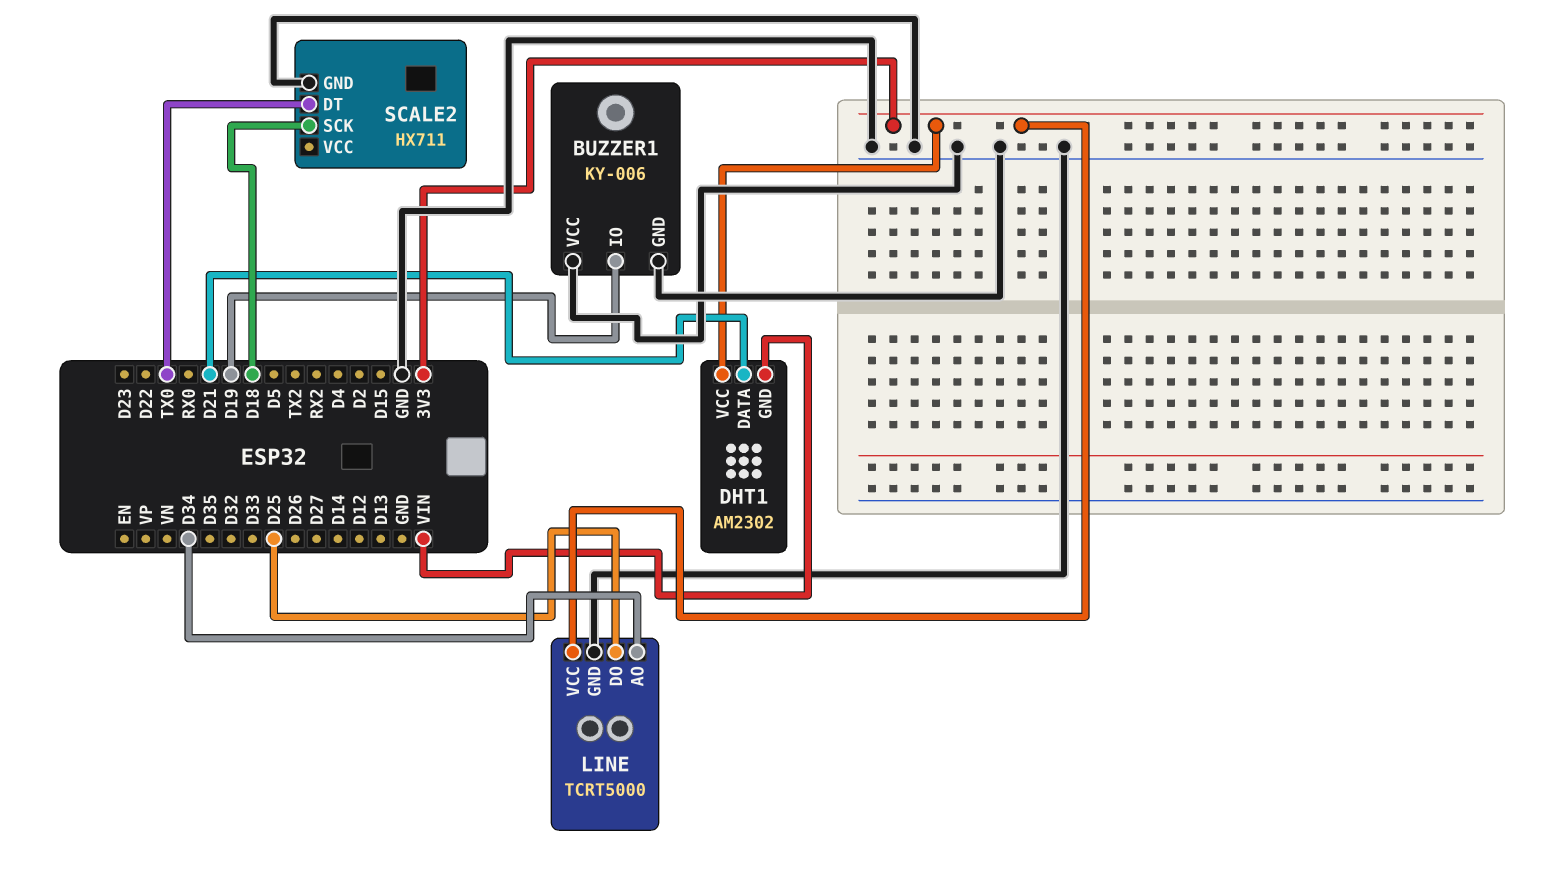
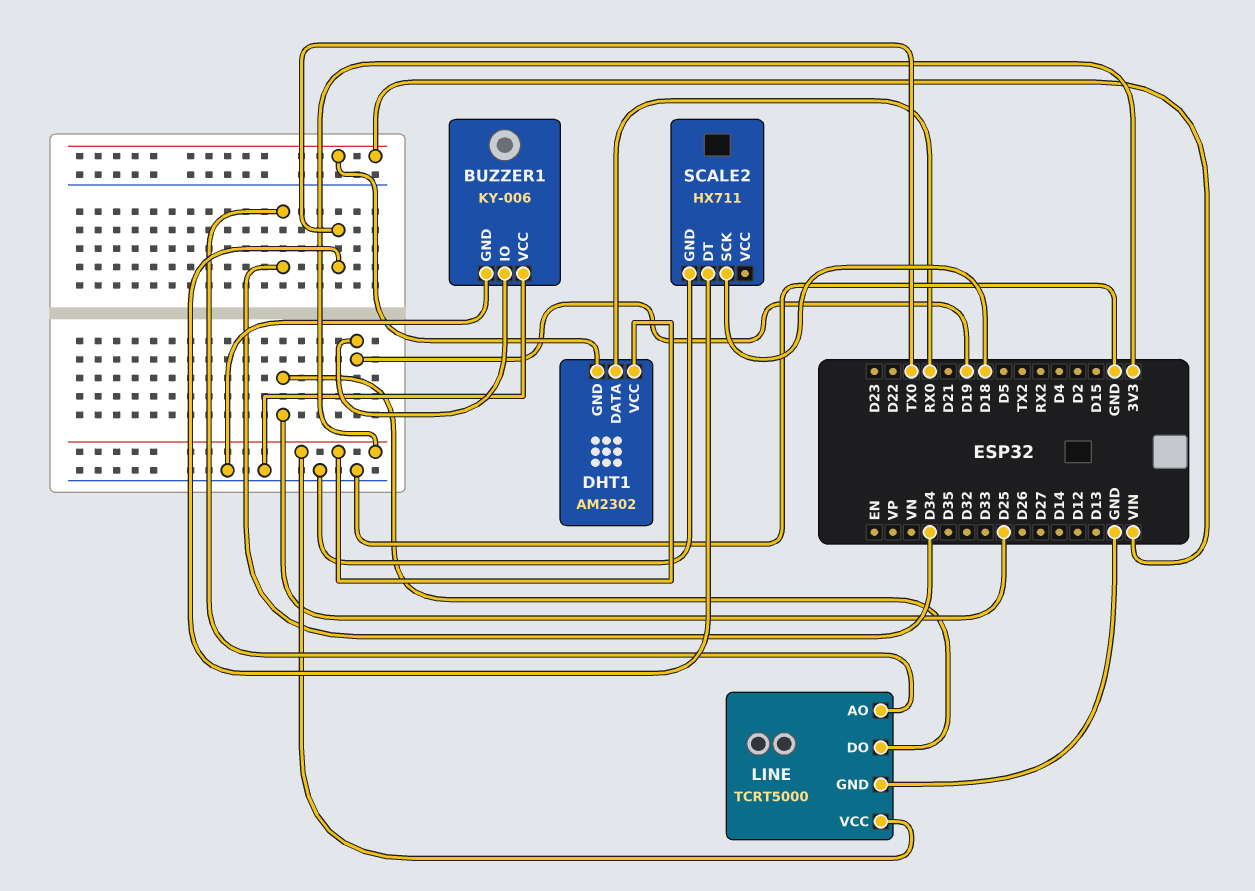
DHT1 pin DATA: D21 -> RX0

